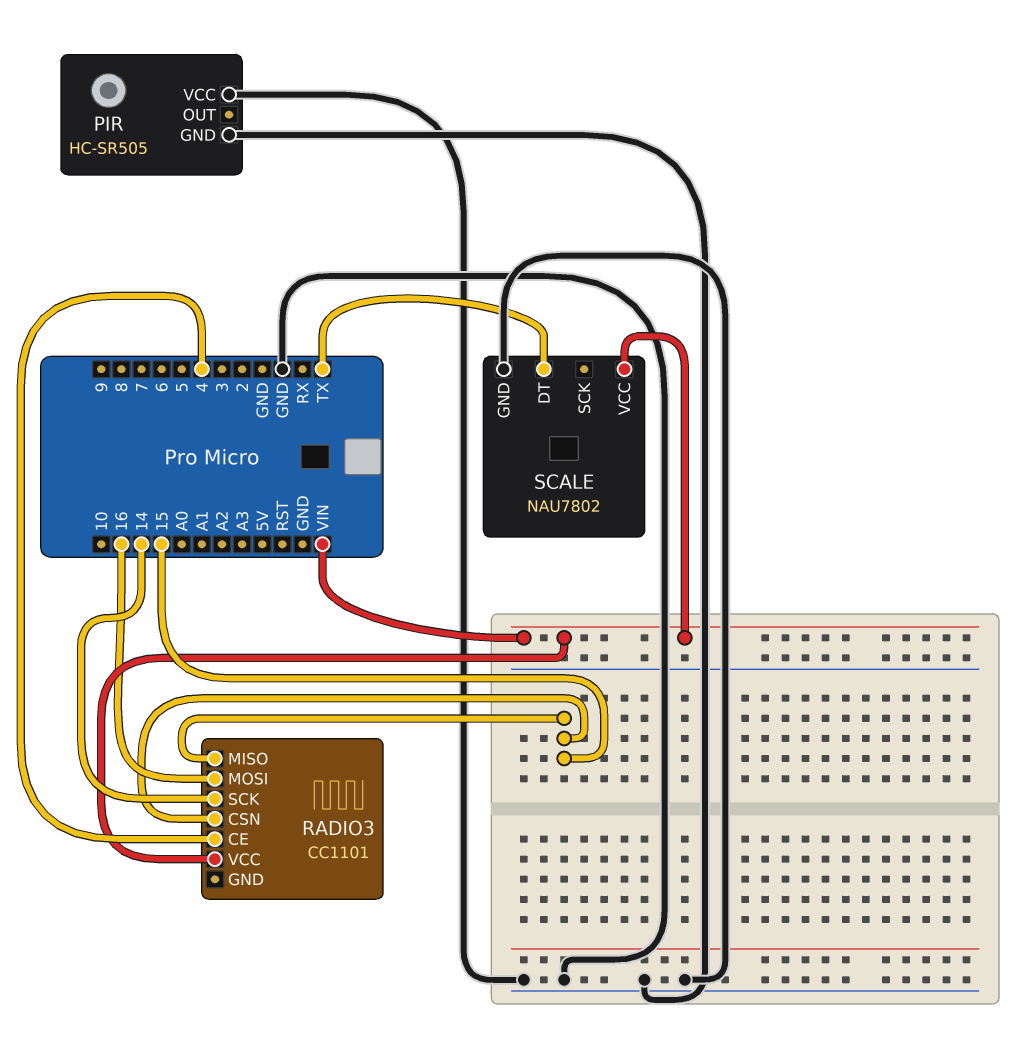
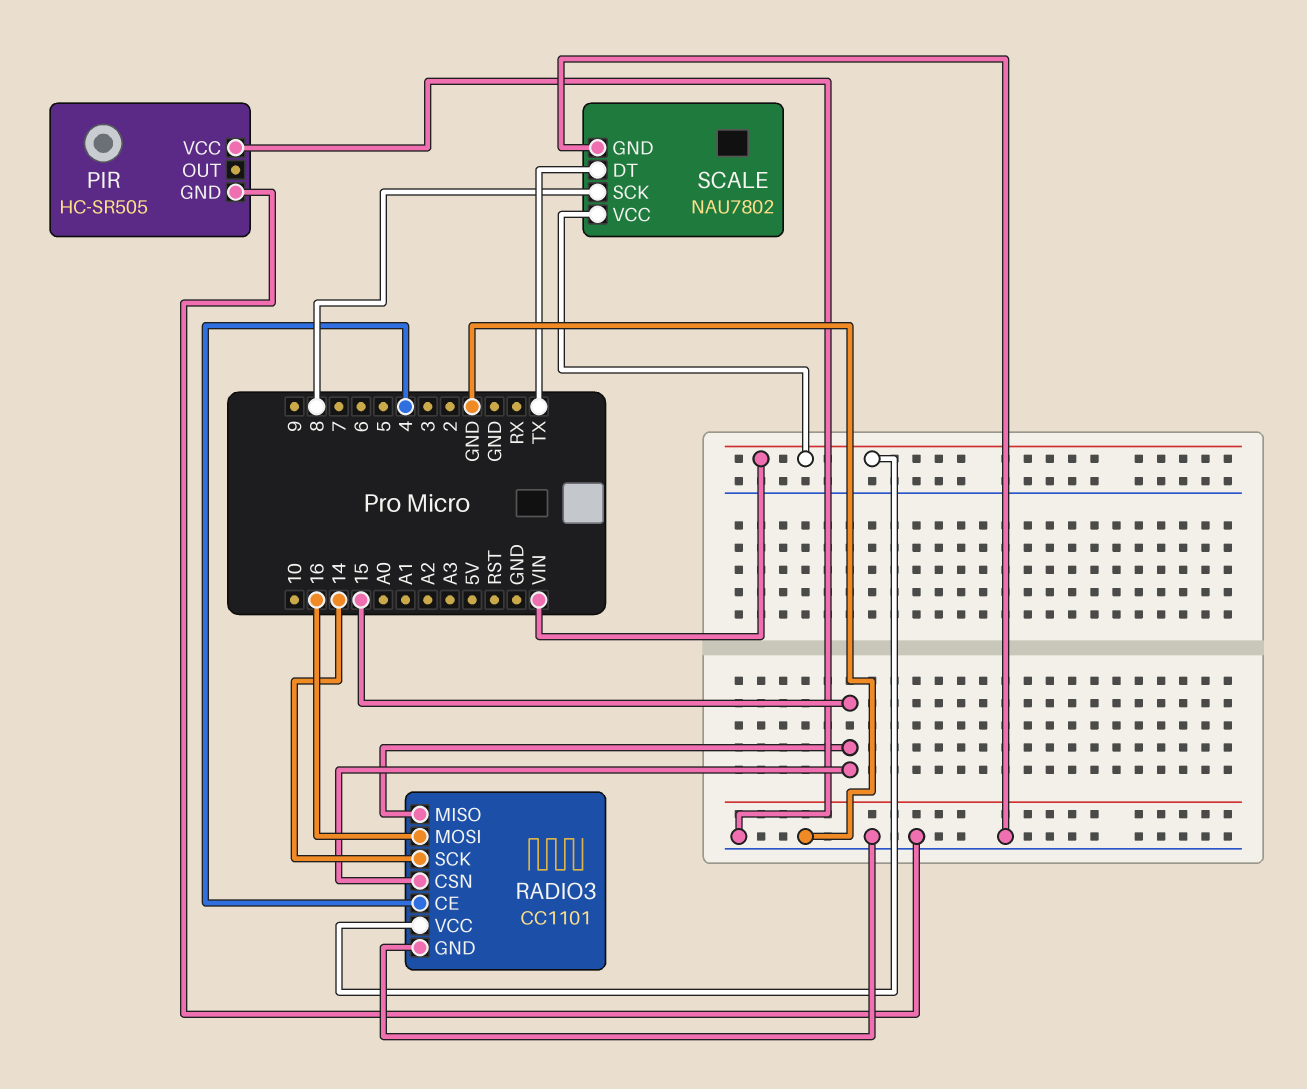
RADIO3 pin GND: none -> GND
SCALE pin SCK: none -> 8

